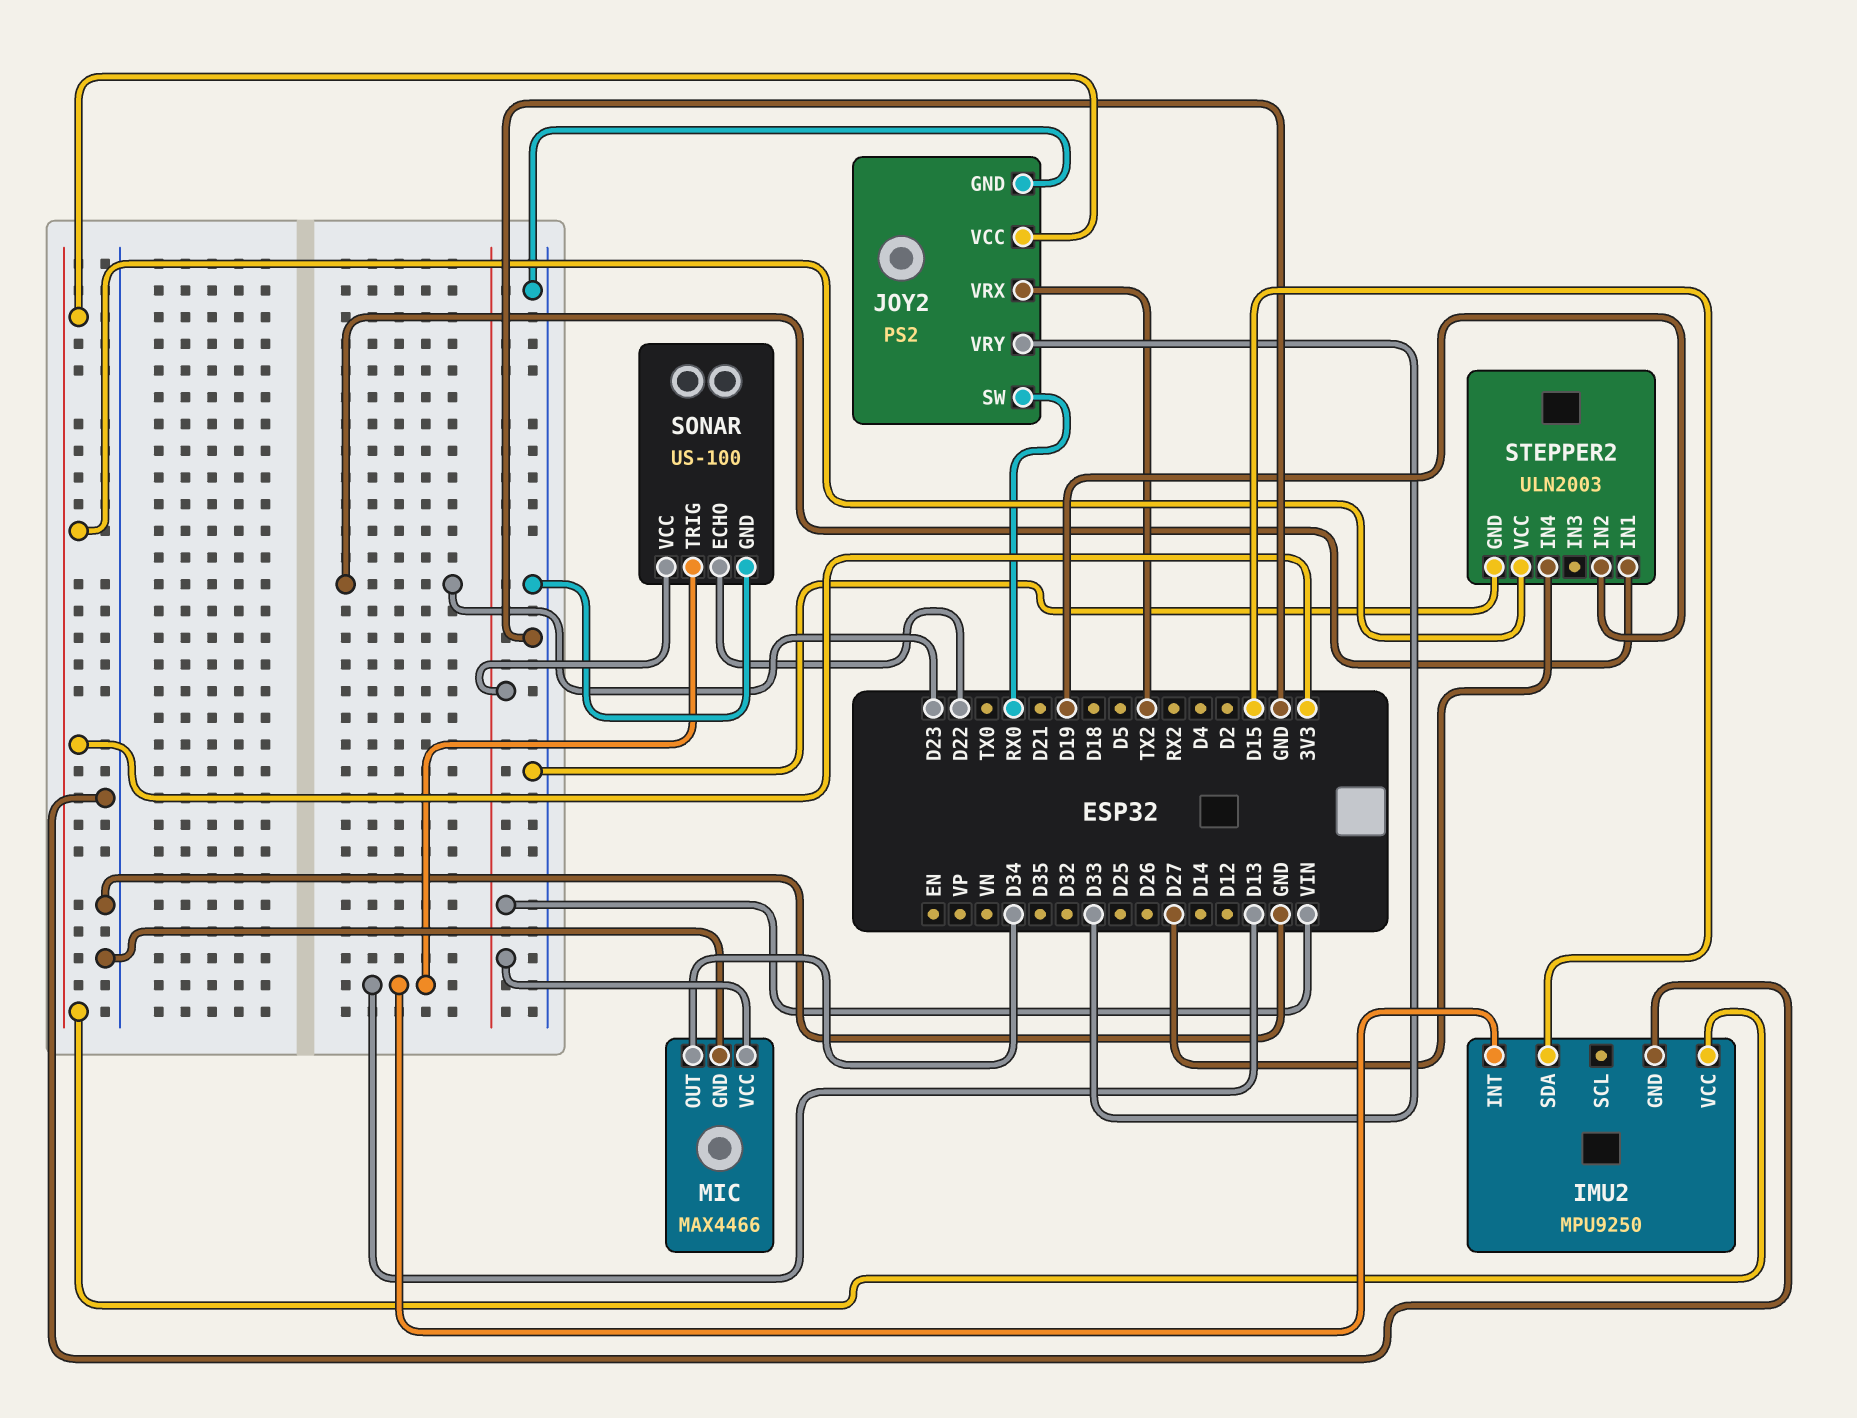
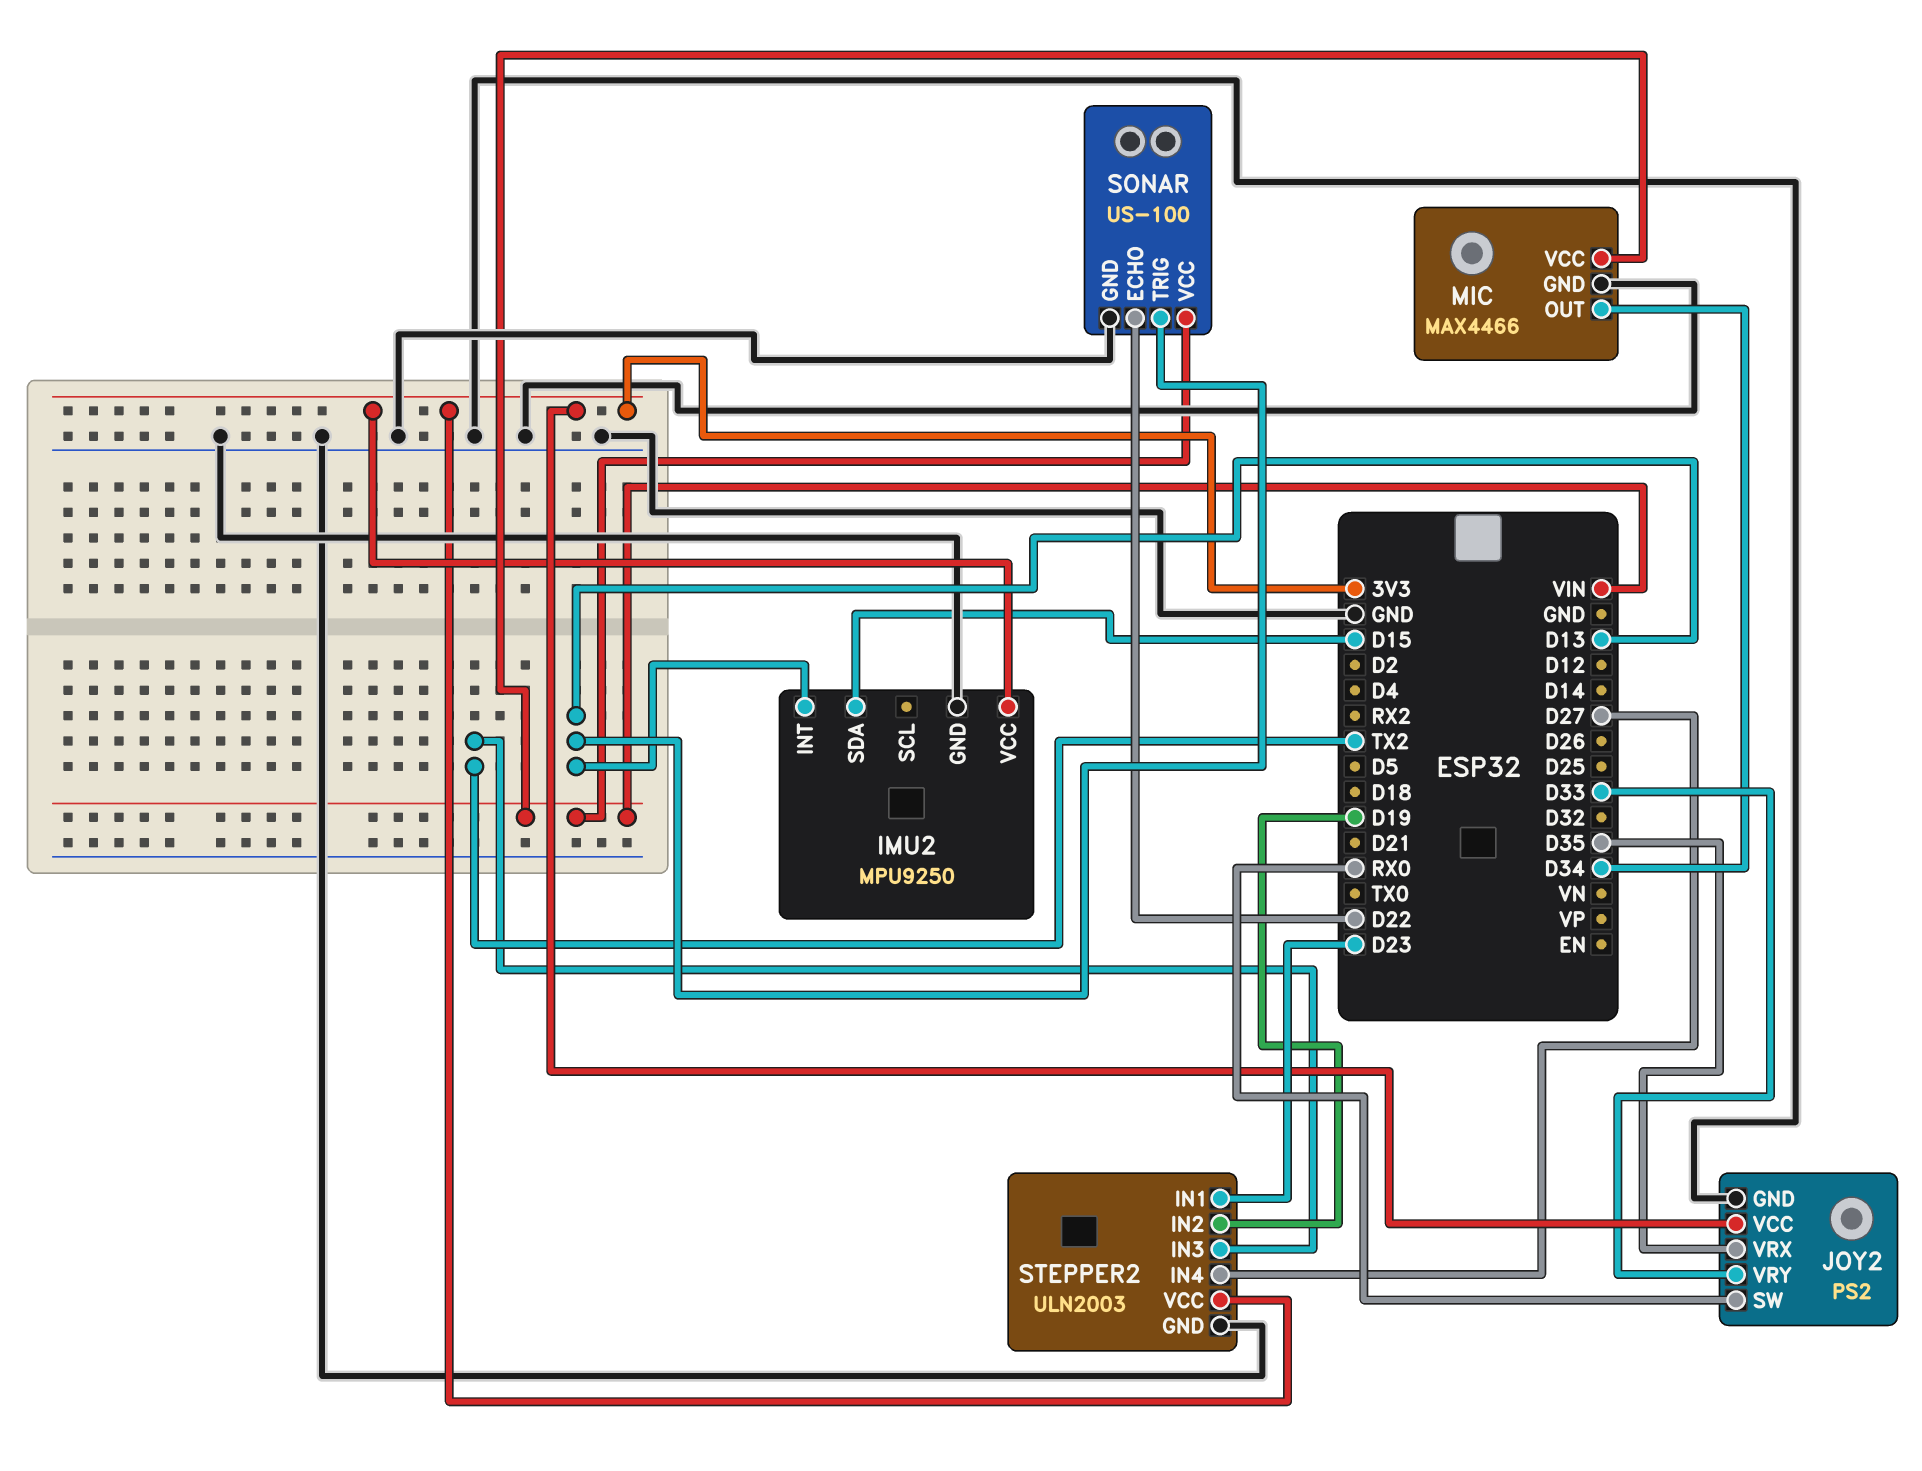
JOY2 pin VRX: TX2 -> D35
STEPPER2 pin IN3: none -> TX2

